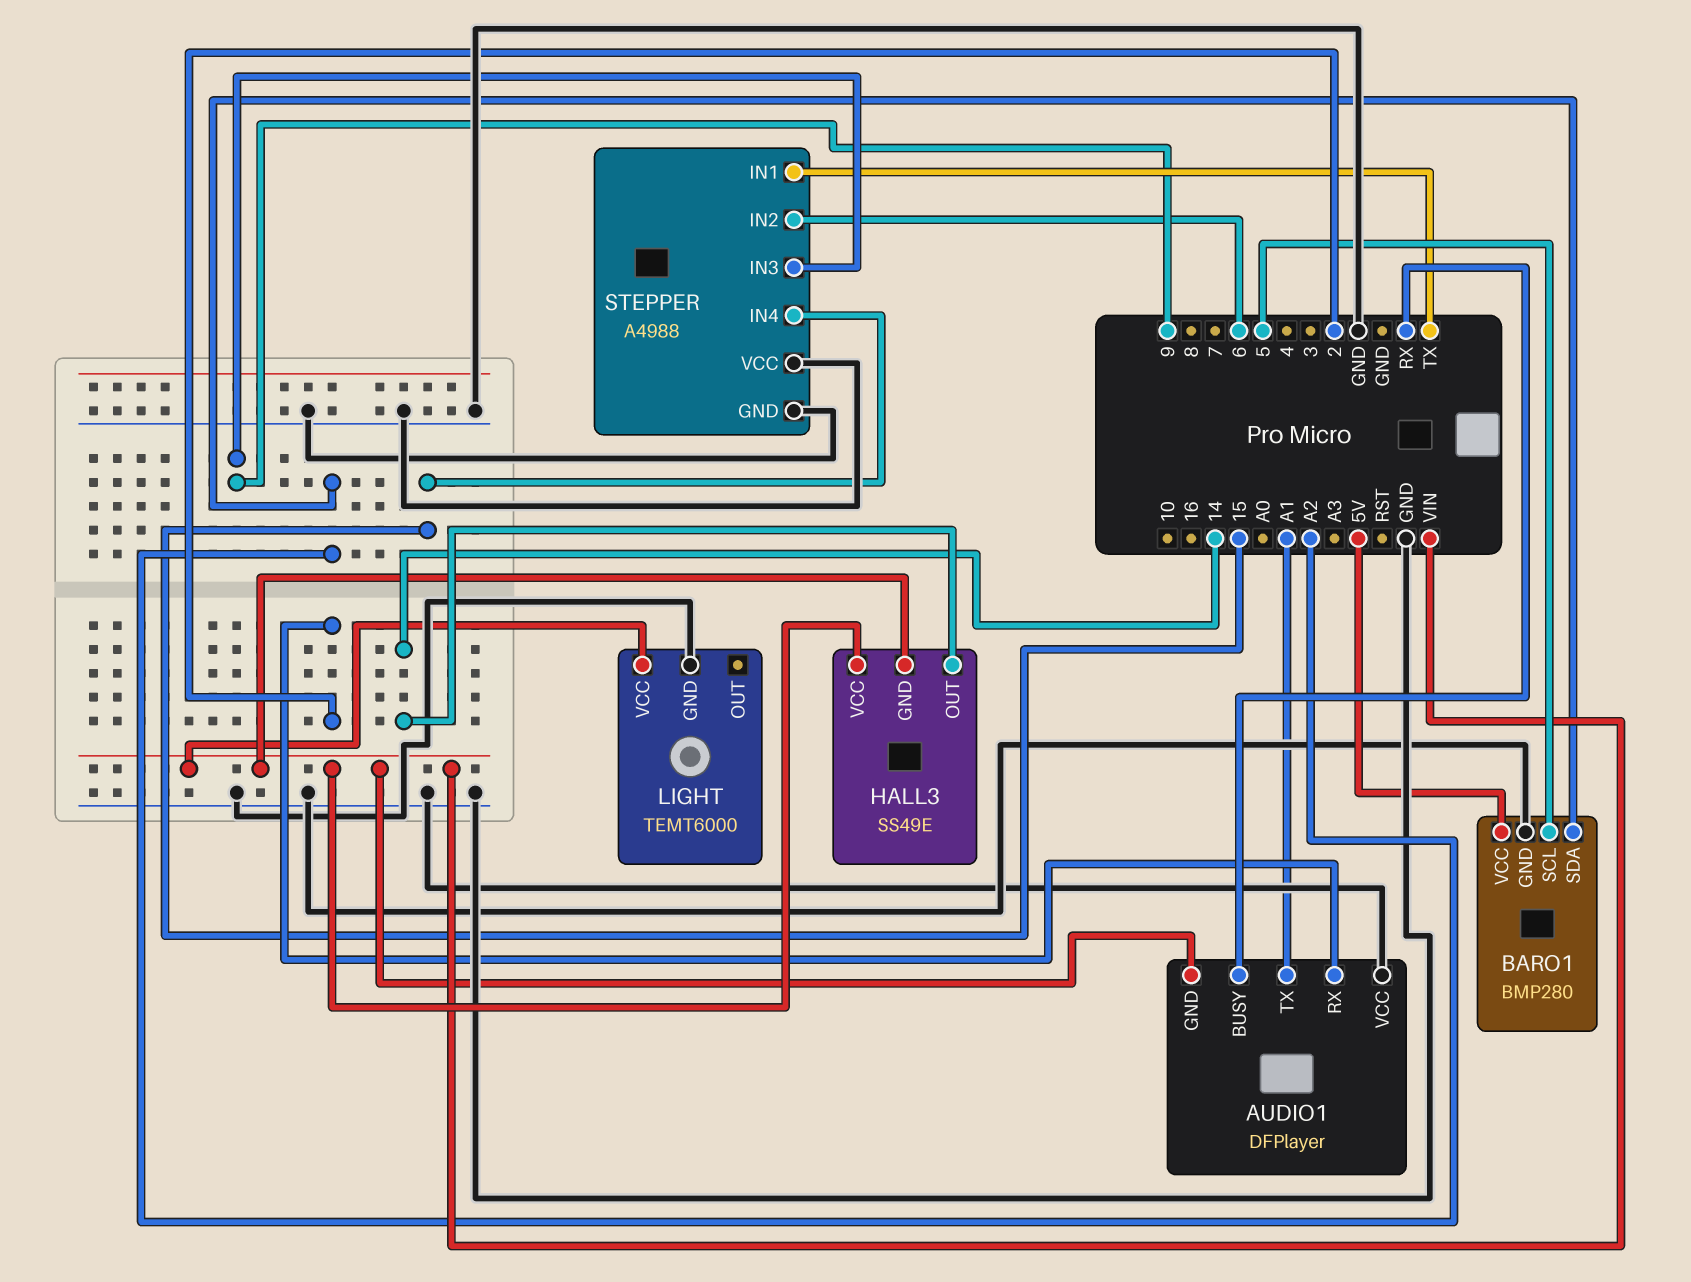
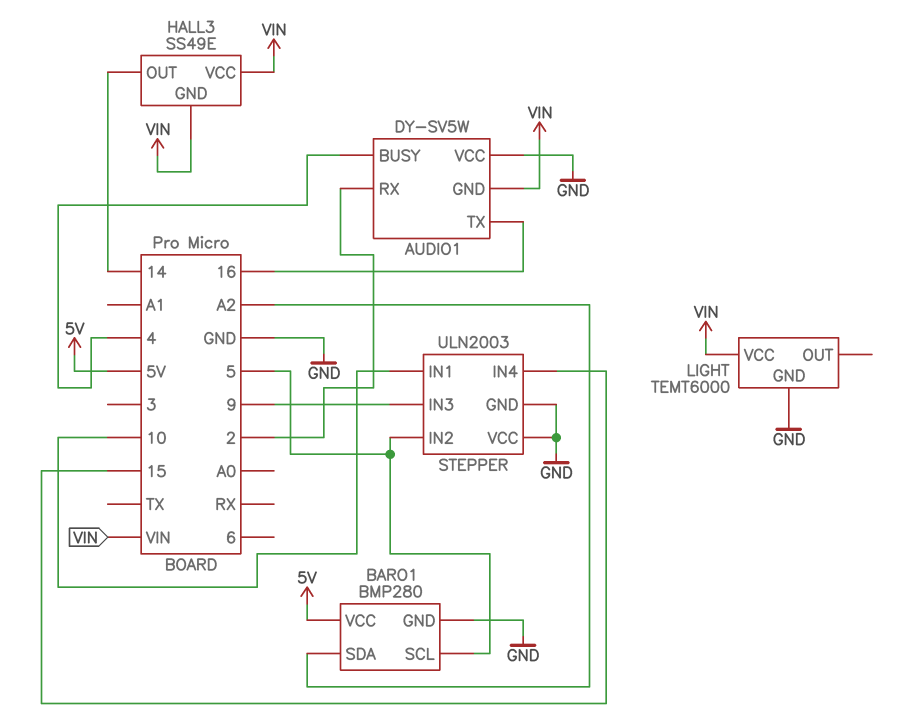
AUDIO1: DFPlayer -> DY-SV5W
AUDIO1 pin BUSY: RX -> 4
AUDIO1 pin TX: A1 -> 16
STEPPER: A4988 -> ULN2003
STEPPER pin IN1: TX -> 10
STEPPER pin IN2: 6 -> 5

